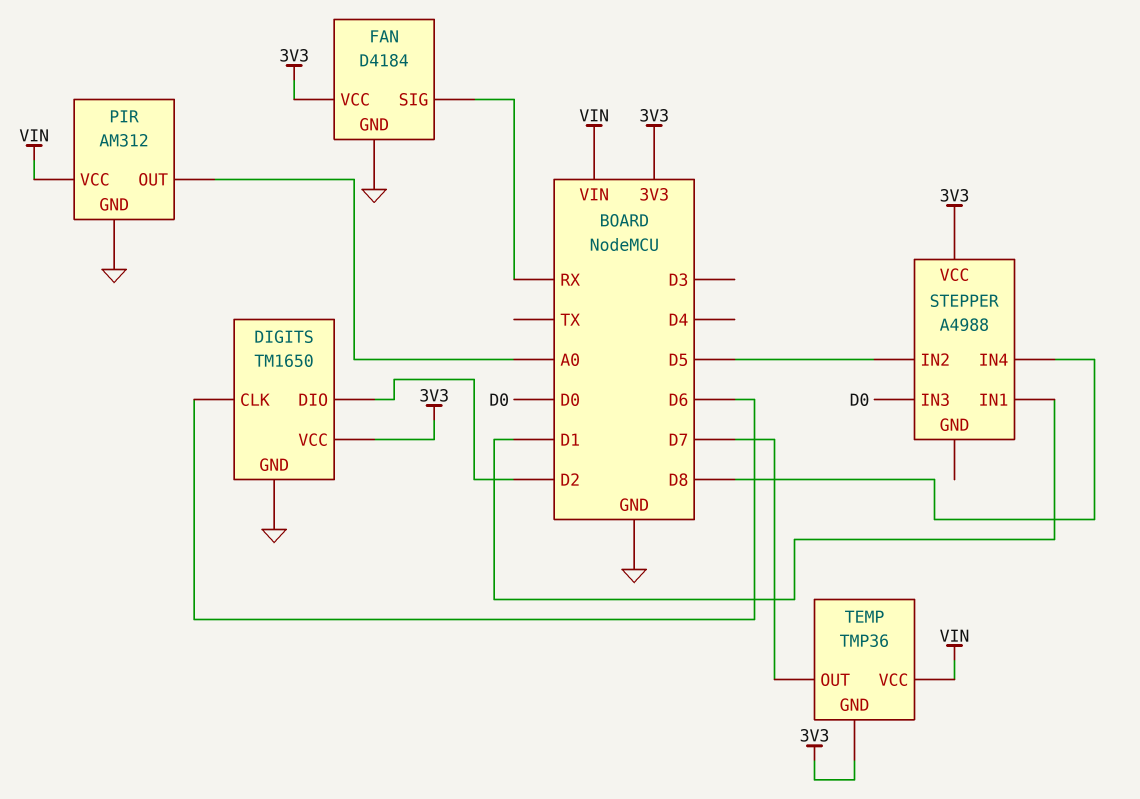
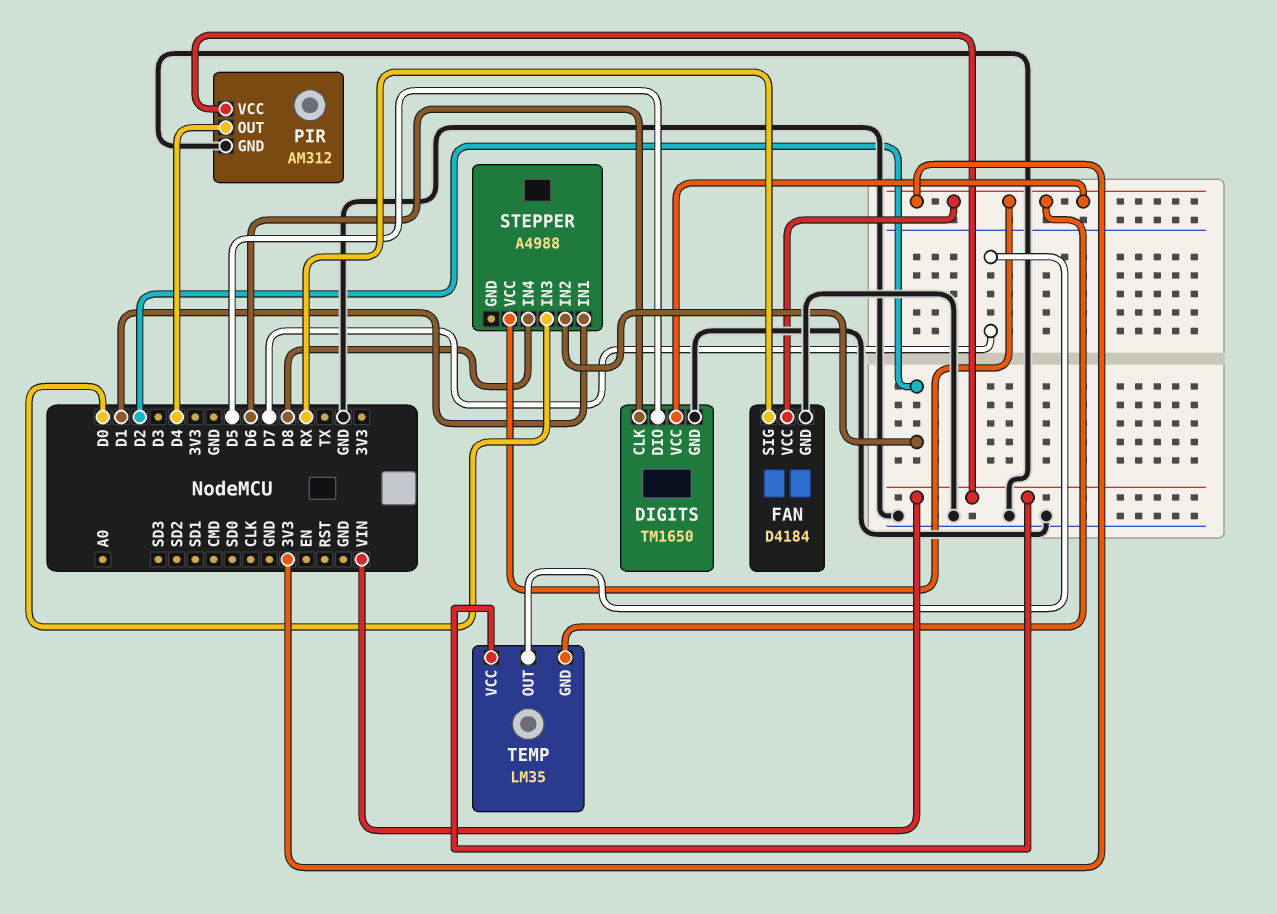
DIGITS pin DIO: D2 -> D5
PIR pin OUT: A0 -> D4
STEPPER pin IN2: D5 -> D2
TEMP: TMP36 -> LM35

